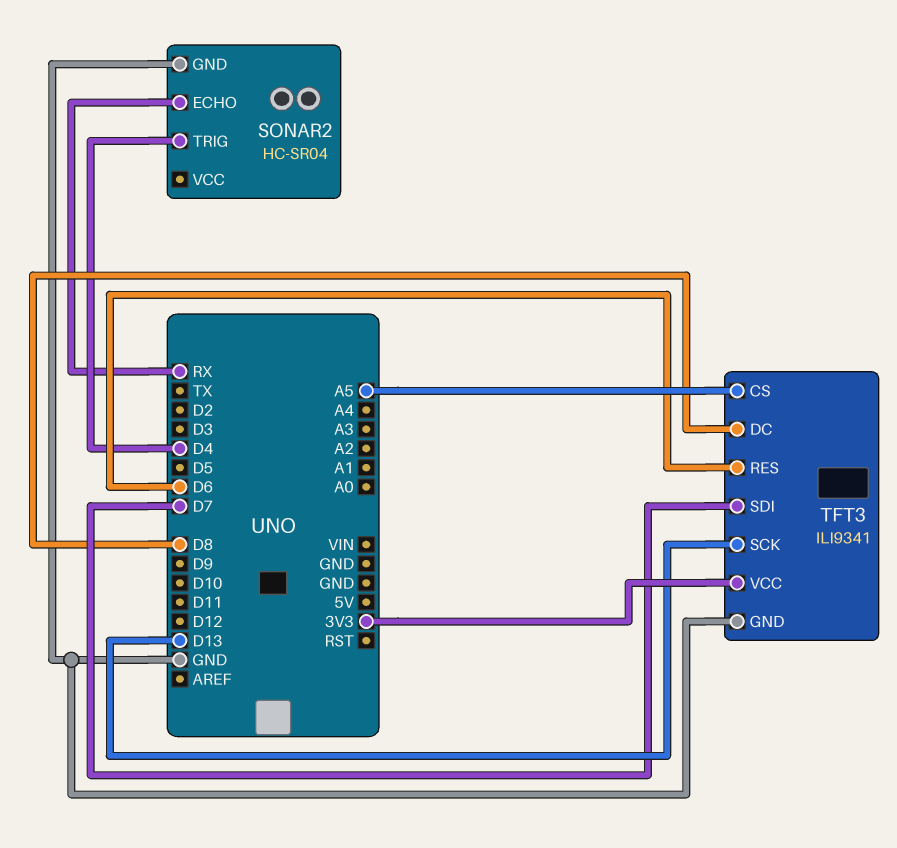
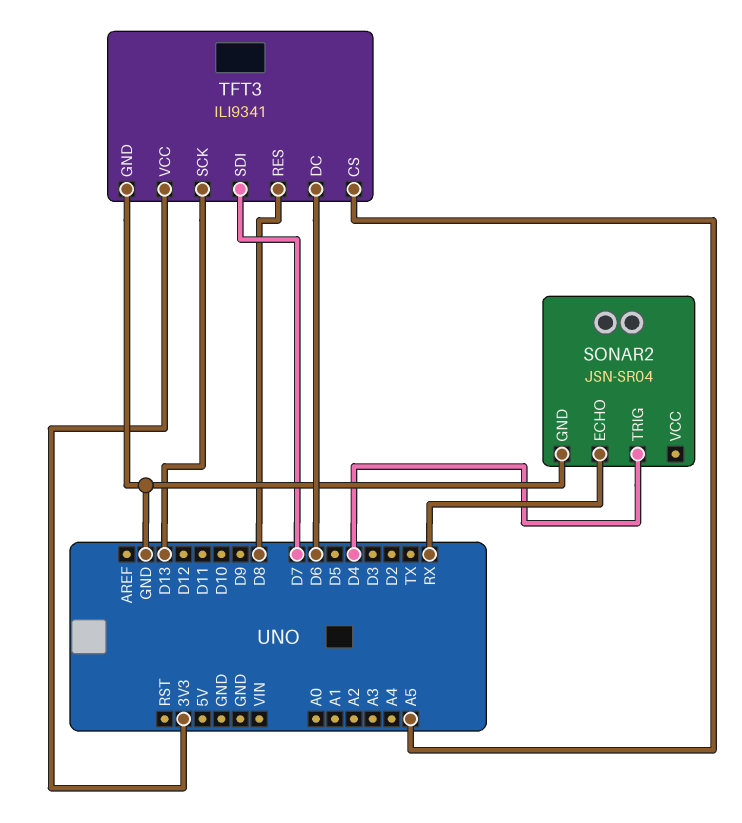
SONAR2: HC-SR04 -> JSN-SR04
TFT3 pin DC: D8 -> D6
TFT3 pin RES: D6 -> D8

